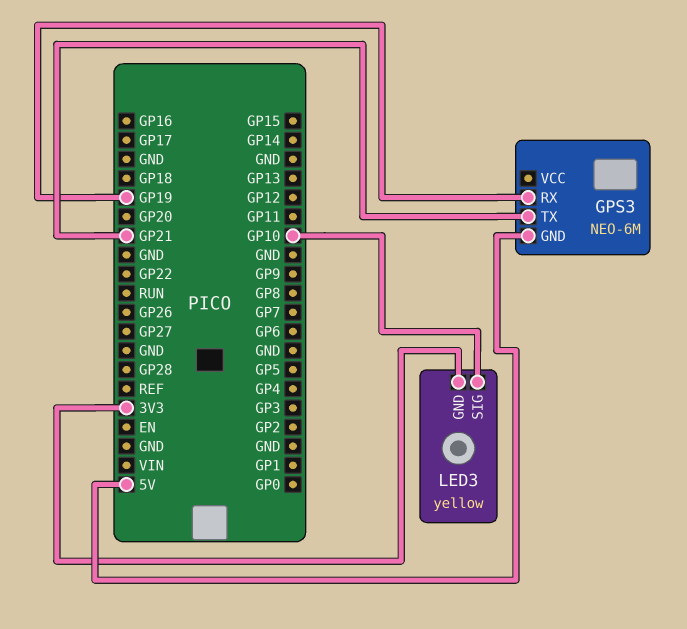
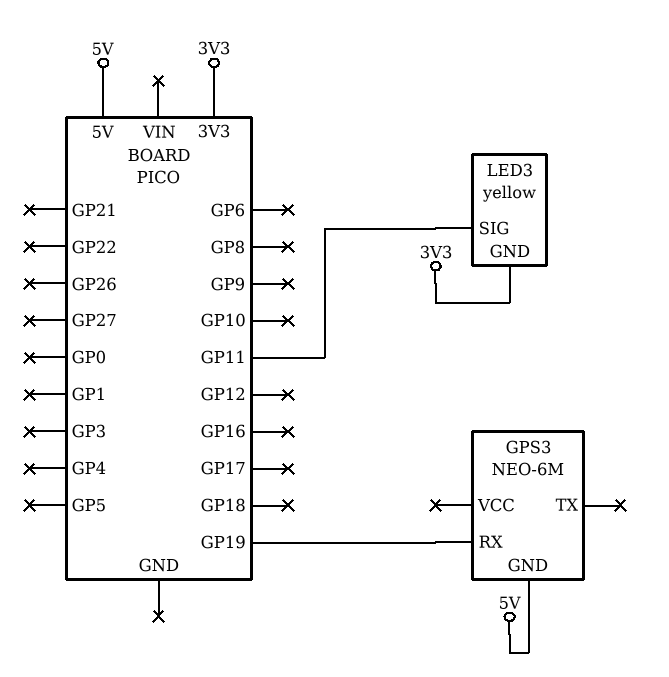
GPS3 pin TX: GP21 -> none
LED3 pin SIG: GP10 -> GP11

